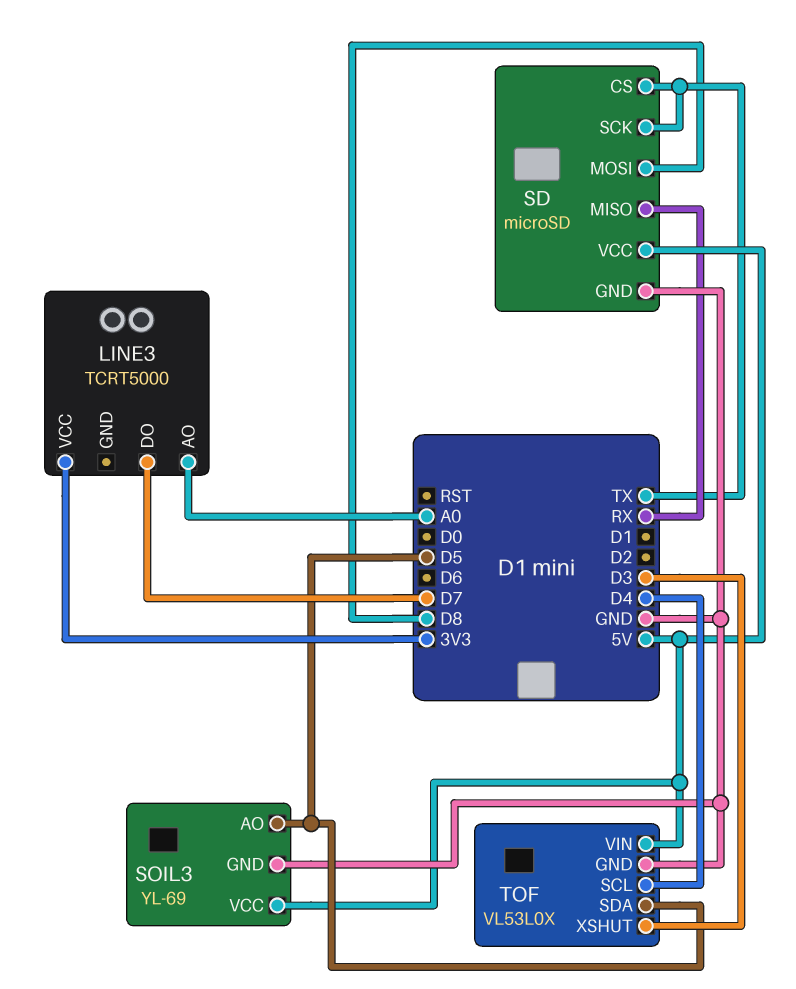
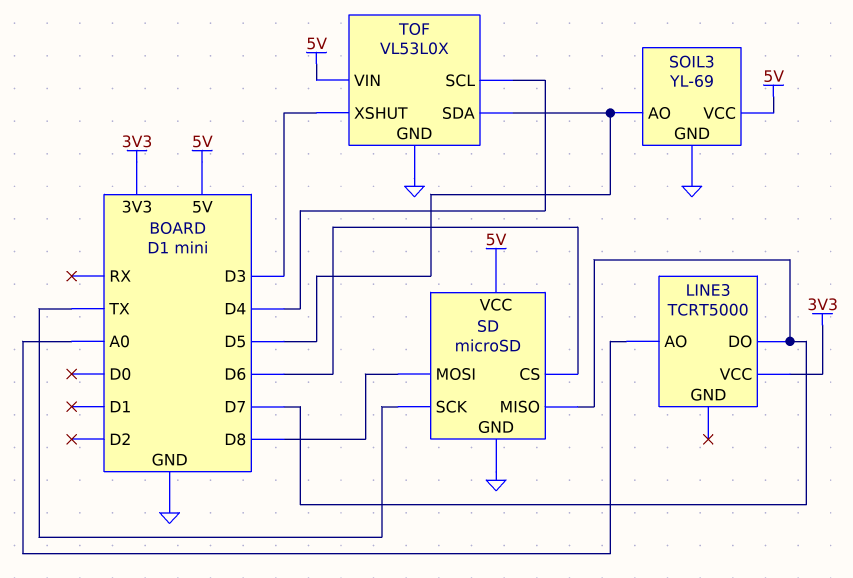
SD pin CS: TX -> D6
SD pin MISO: RX -> D7

